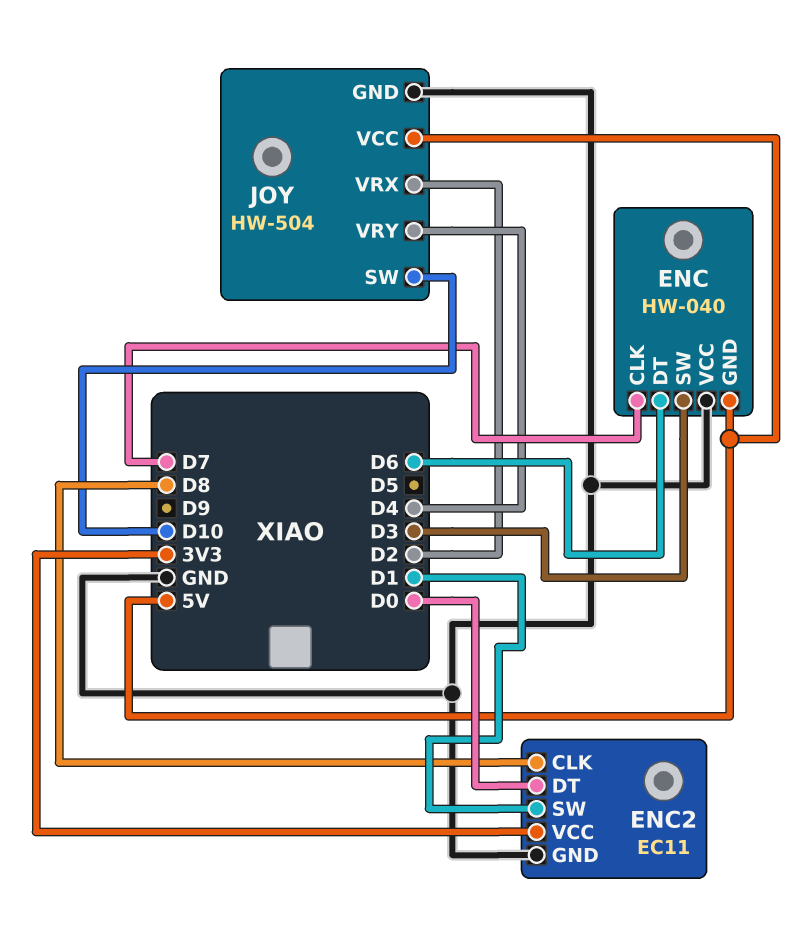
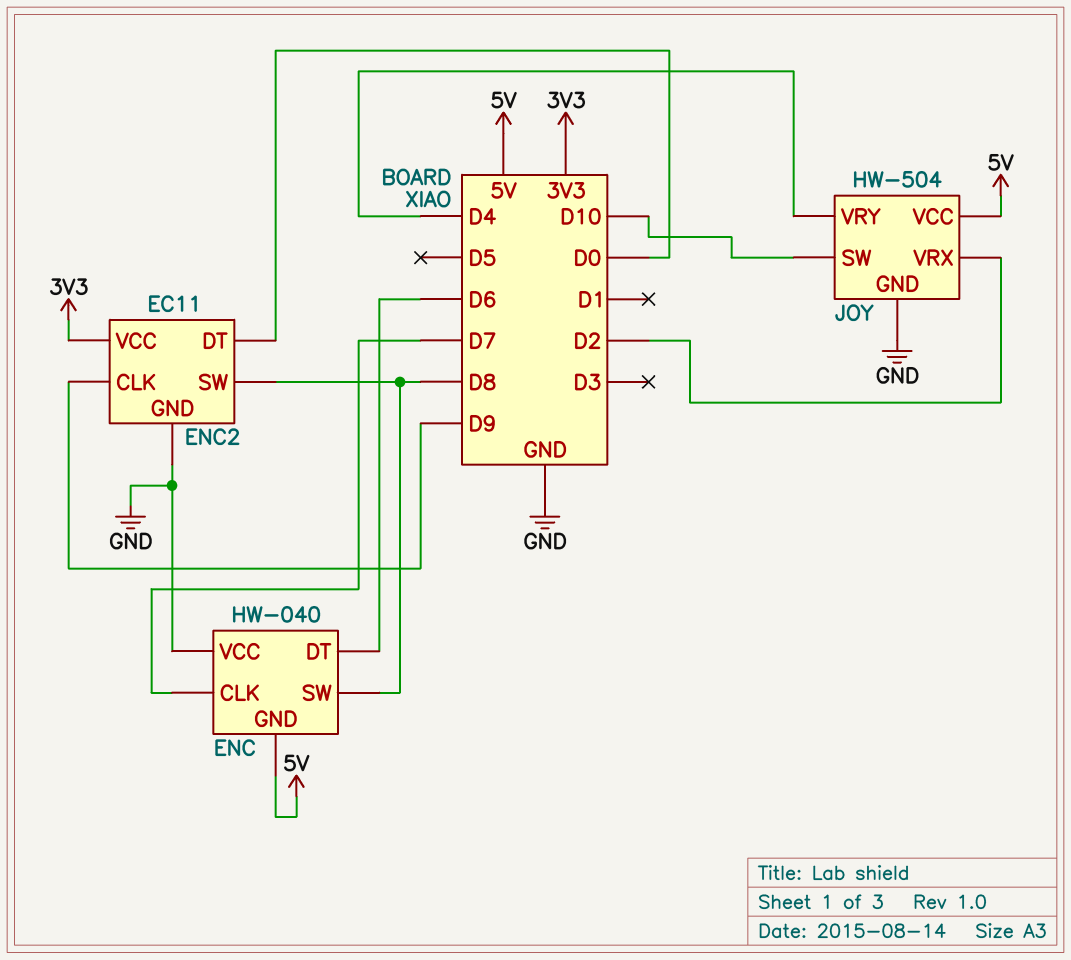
ENC pin SW: D3 -> D8
ENC2 pin CLK: D8 -> D9
ENC2 pin SW: D1 -> D8

